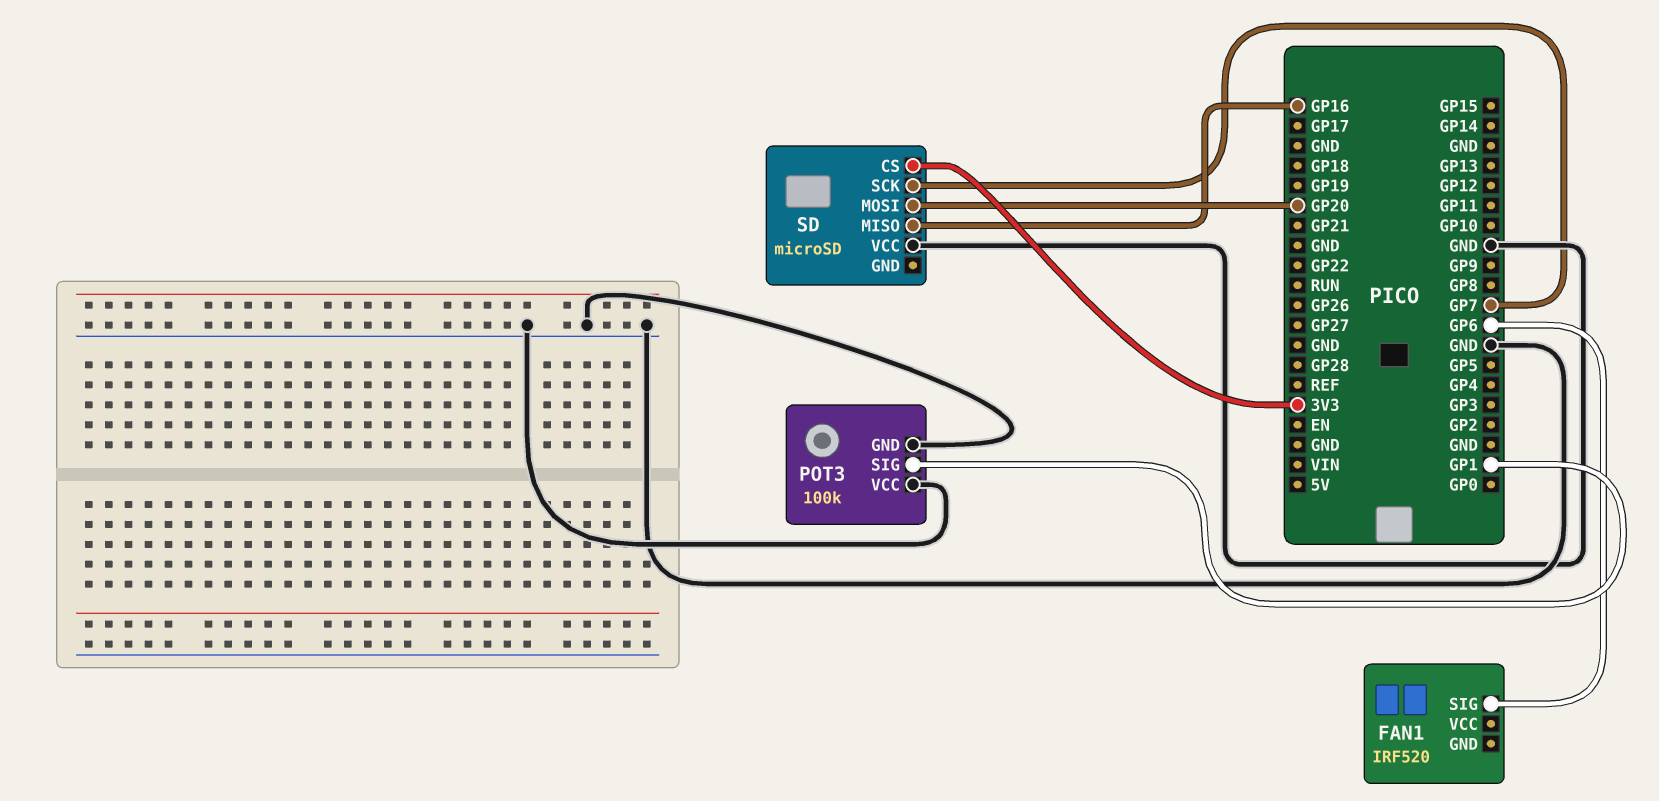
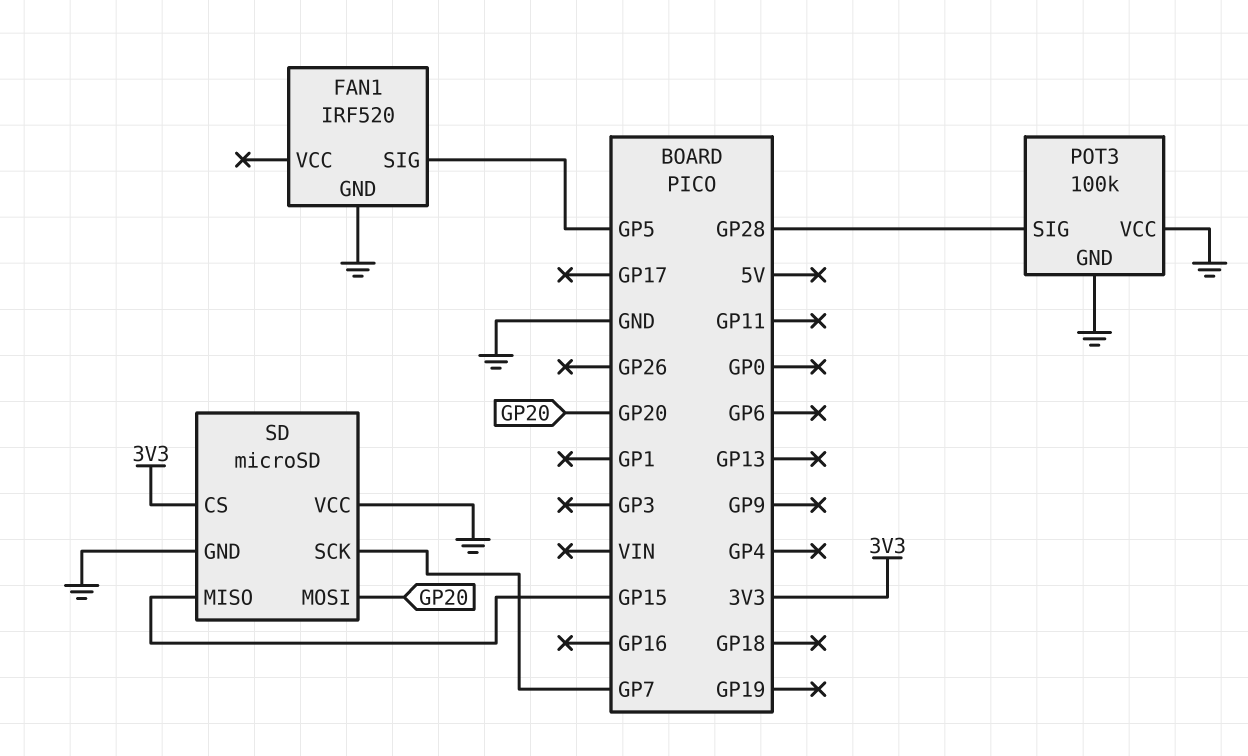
FAN1 pin GND: none -> GND
FAN1 pin SIG: GP6 -> GP5
POT3 pin SIG: GP1 -> GP28
SD pin GND: none -> GND
SD pin MISO: GP16 -> GP15

